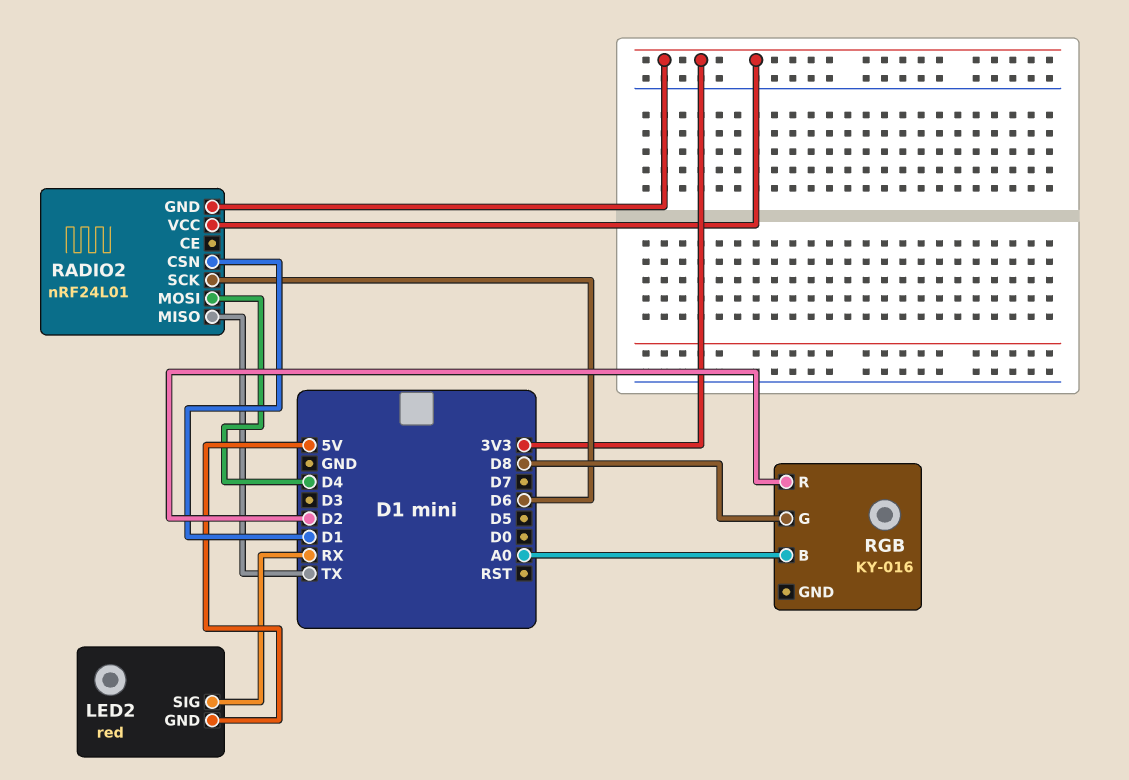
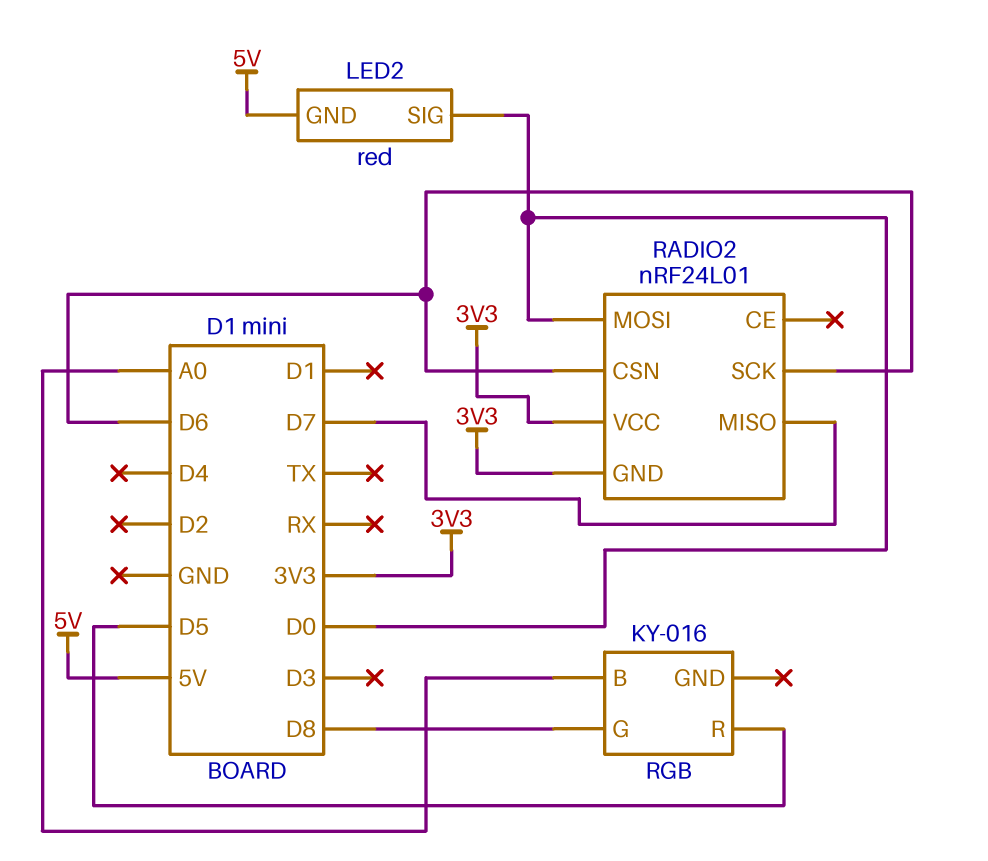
LED2 pin SIG: RX -> D0
RADIO2 pin CSN: D1 -> D6
RADIO2 pin MISO: TX -> D7
RADIO2 pin MOSI: D4 -> D0
RGB pin R: D2 -> D5

